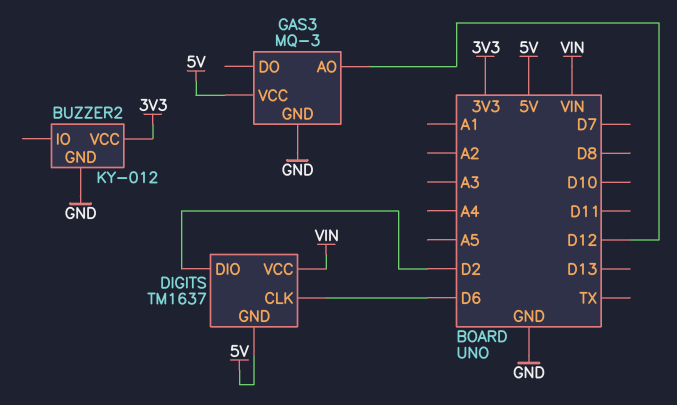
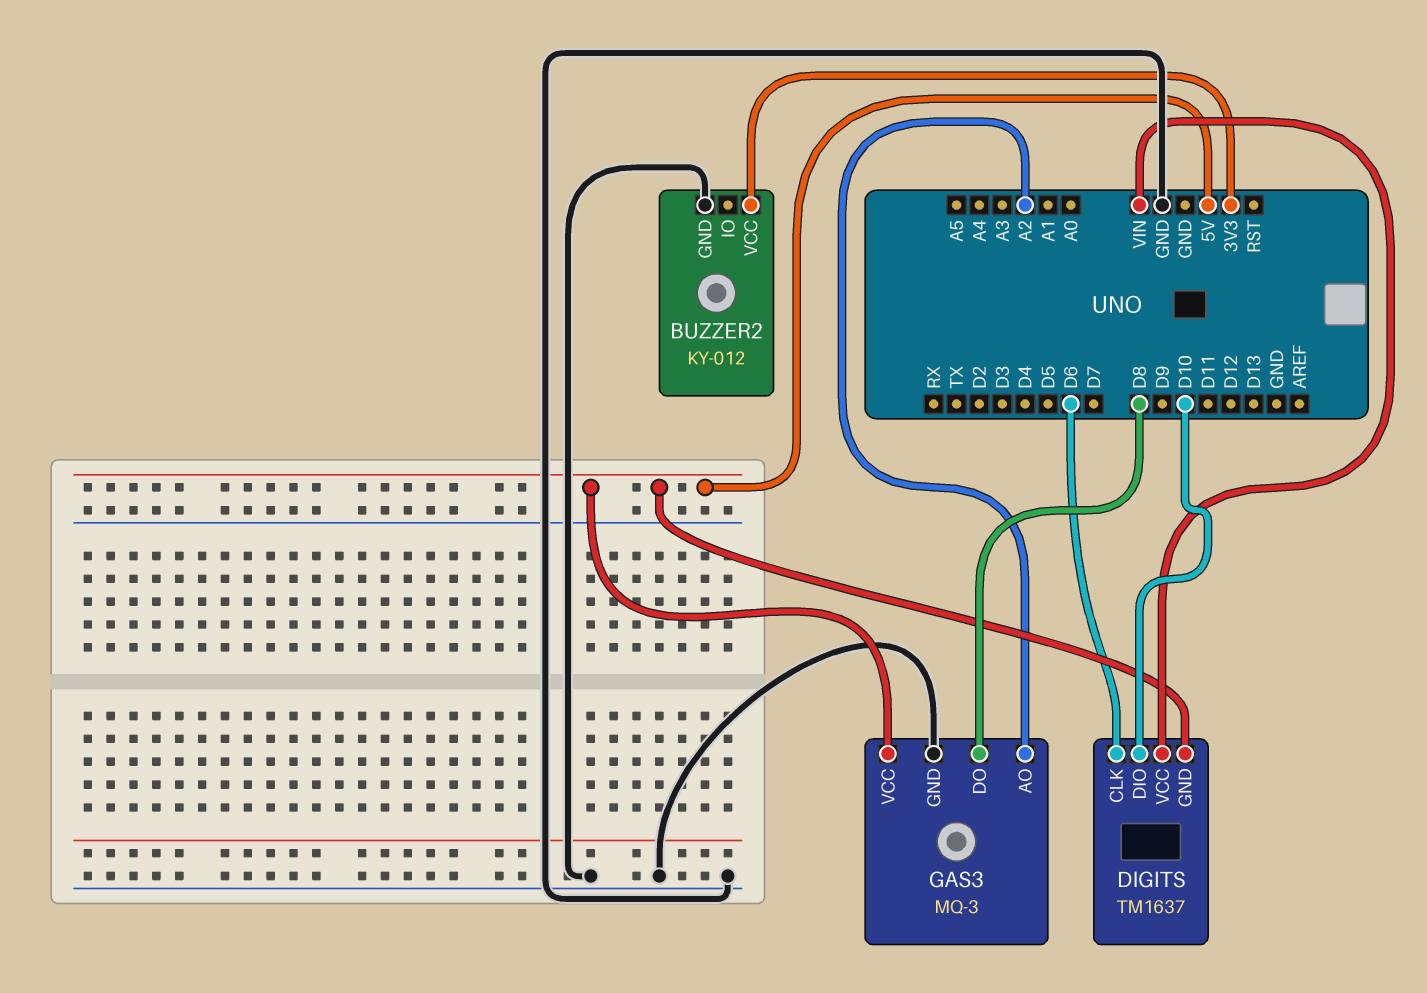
DIGITS pin DIO: D2 -> D10
GAS3 pin AO: D12 -> A2
GAS3 pin DO: none -> D8

